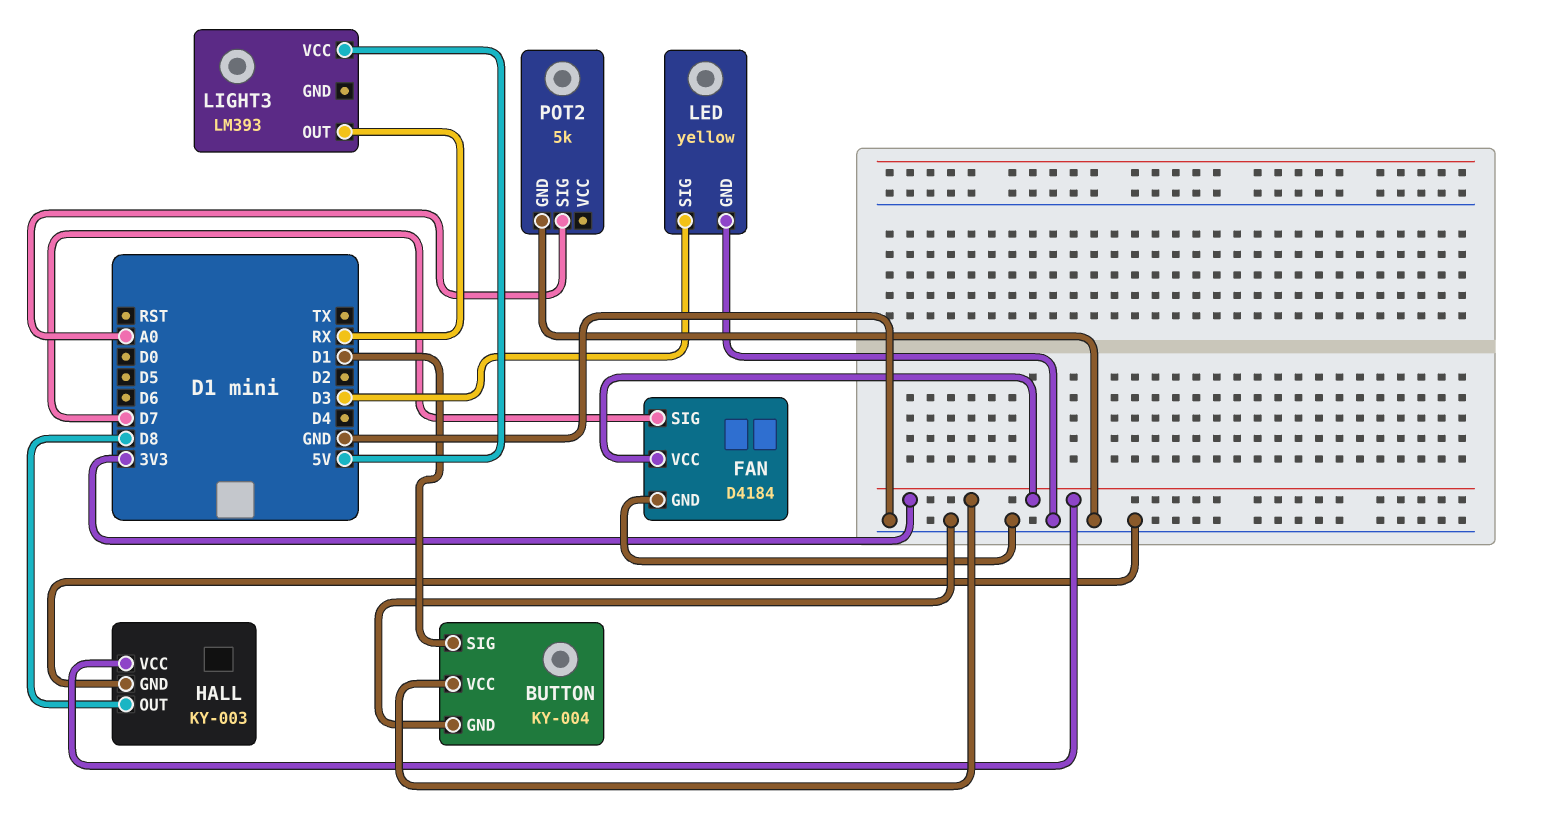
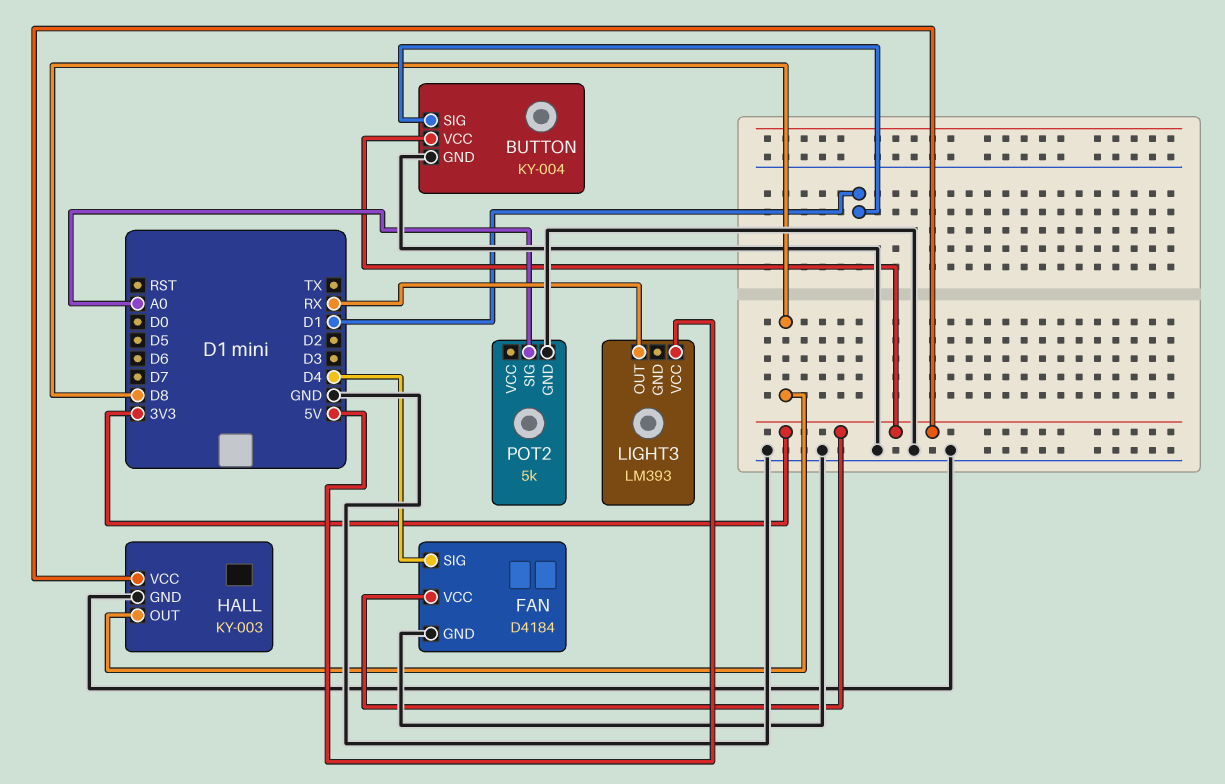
FAN pin SIG: D7 -> D4
LED: yellow -> none
LED pin GND: GND -> none
LED pin SIG: D3 -> none

